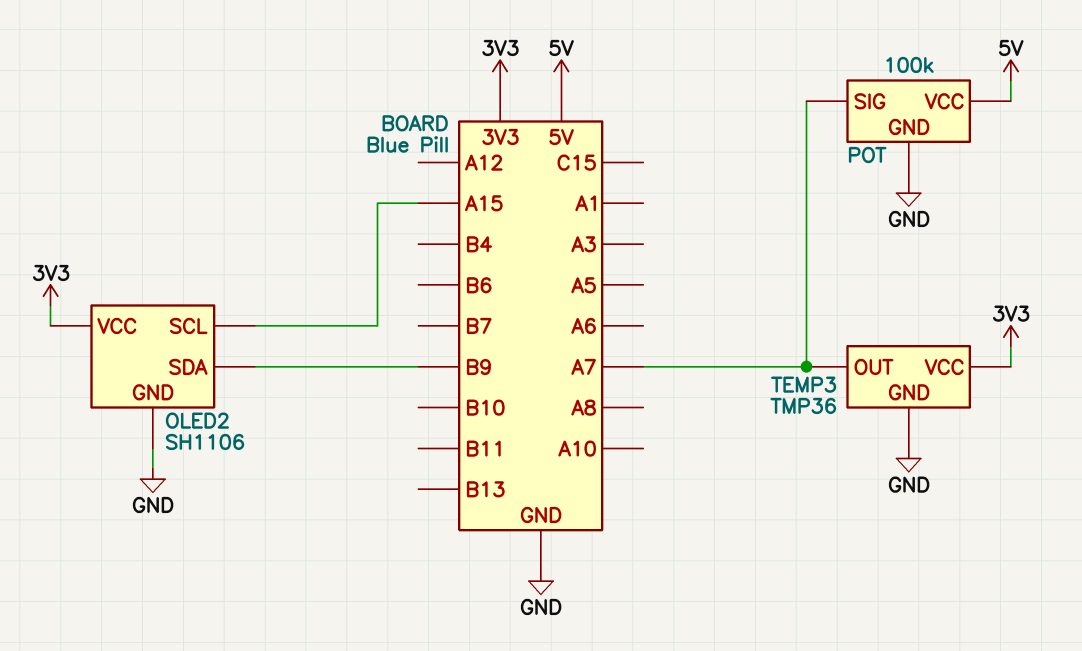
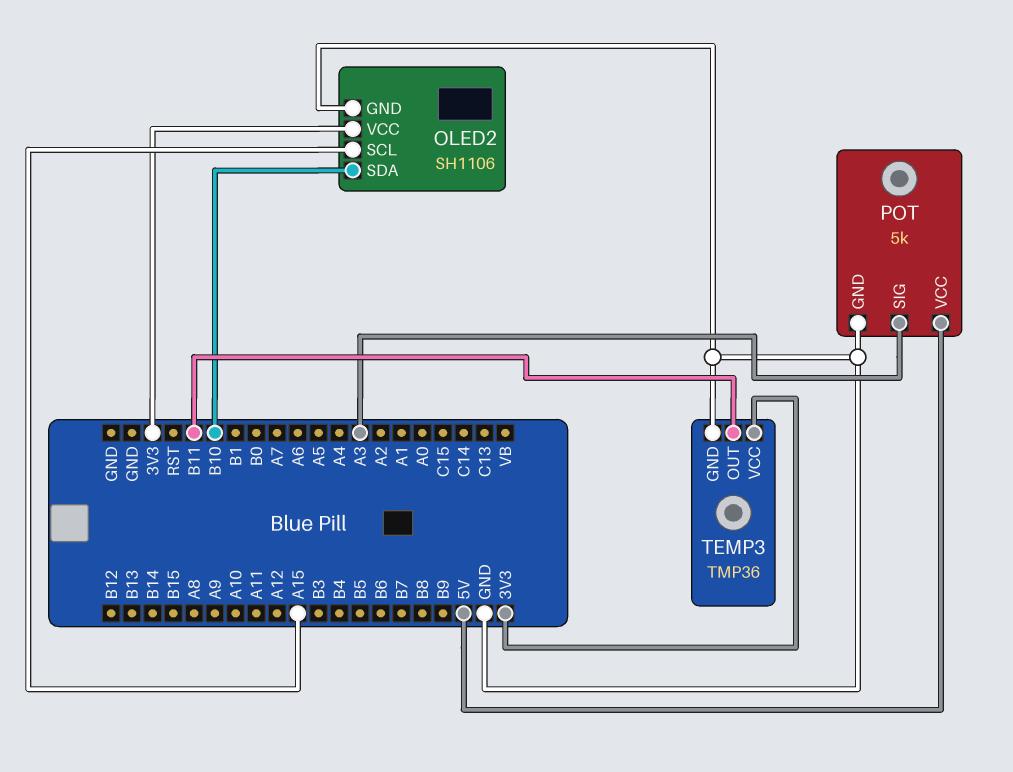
OLED2 pin SDA: B9 -> B10
POT: 100k -> 5k
POT pin SIG: A7 -> A3
TEMP3 pin OUT: A7 -> B11

